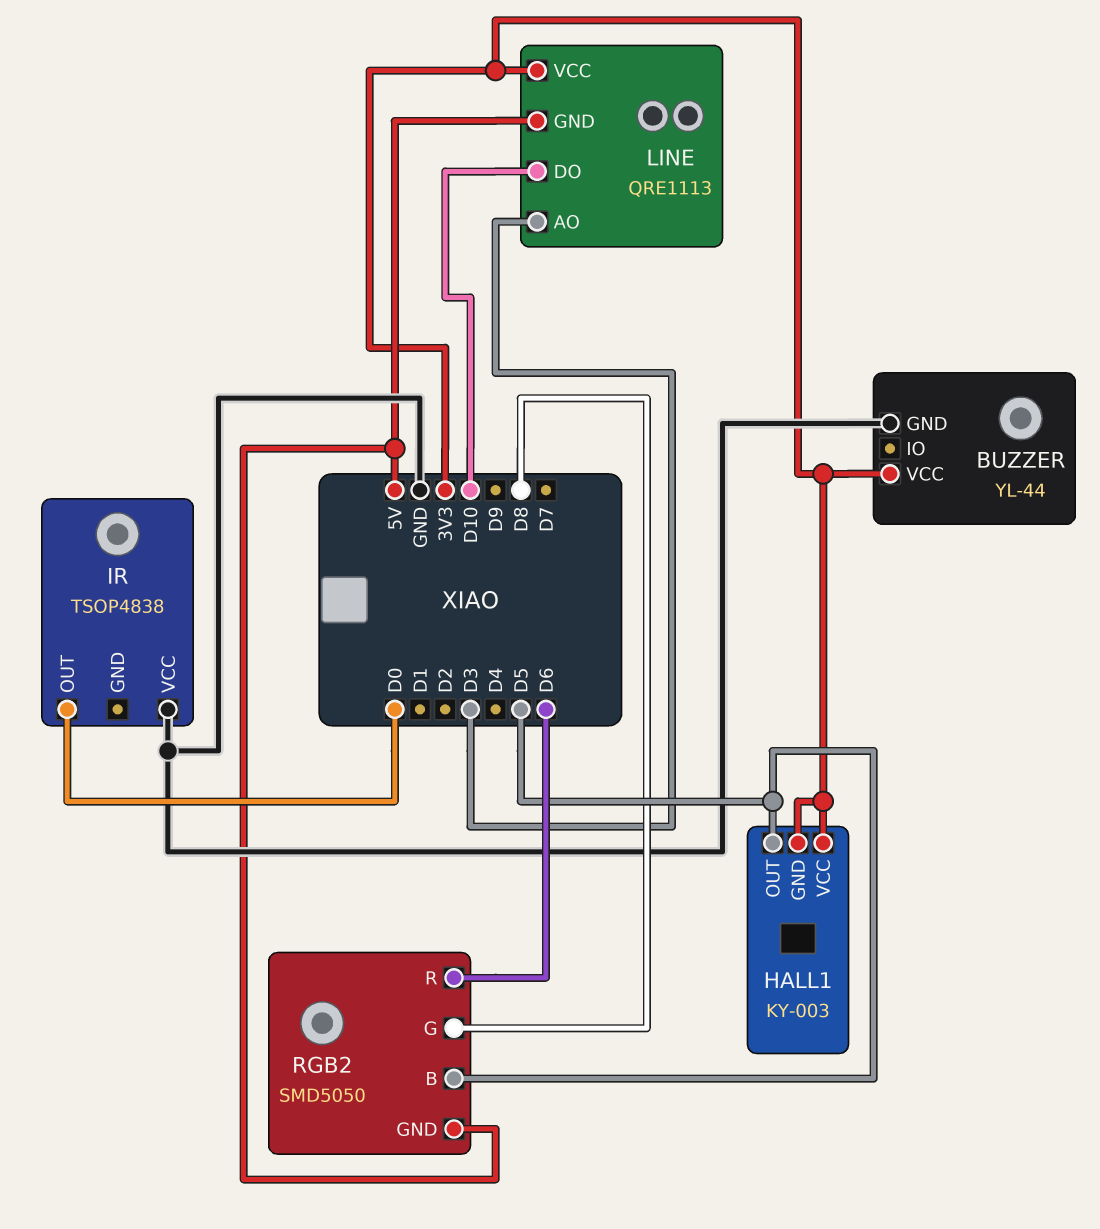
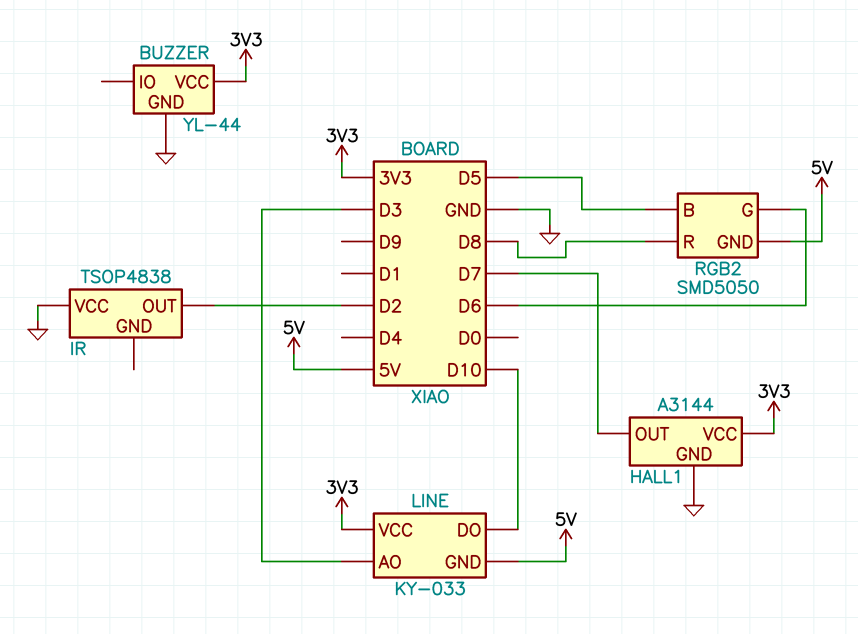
HALL1: KY-003 -> A3144
HALL1 pin GND: 3V3 -> GND
HALL1 pin OUT: D5 -> D7
IR pin OUT: D0 -> D2
LINE: QRE1113 -> KY-033
RGB2 pin G: D8 -> D6
RGB2 pin R: D6 -> D8

